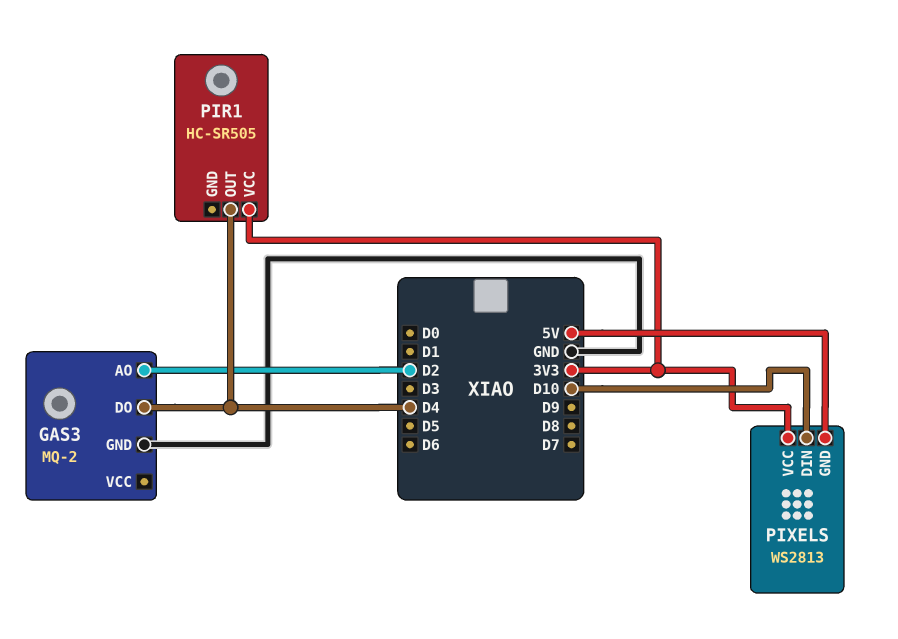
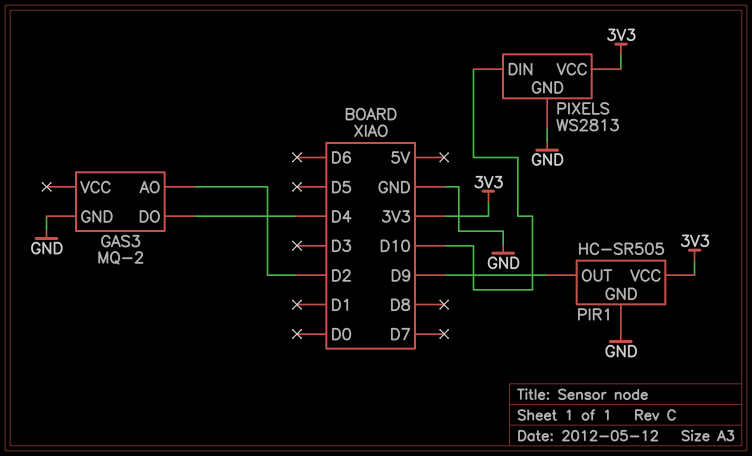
PIR1 pin GND: none -> GND
PIR1 pin OUT: D4 -> D9
PIXELS pin GND: 5V -> GND

